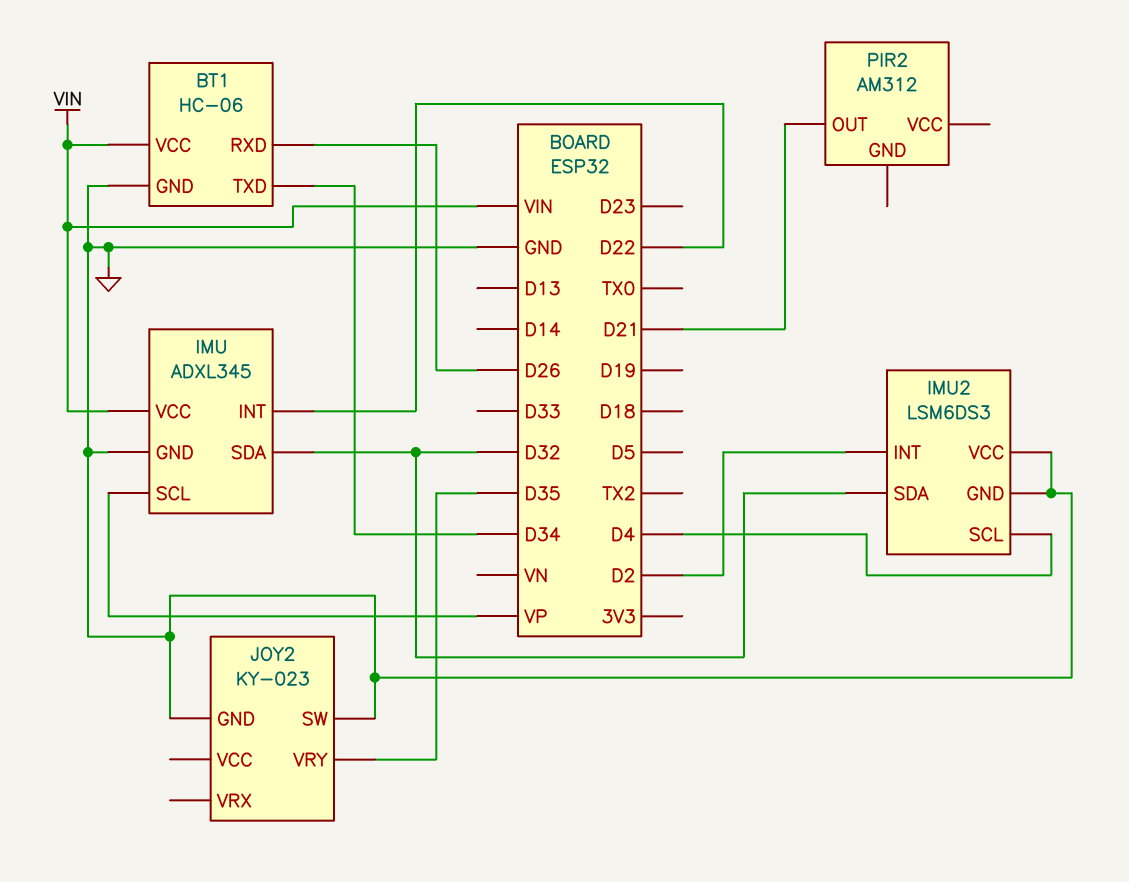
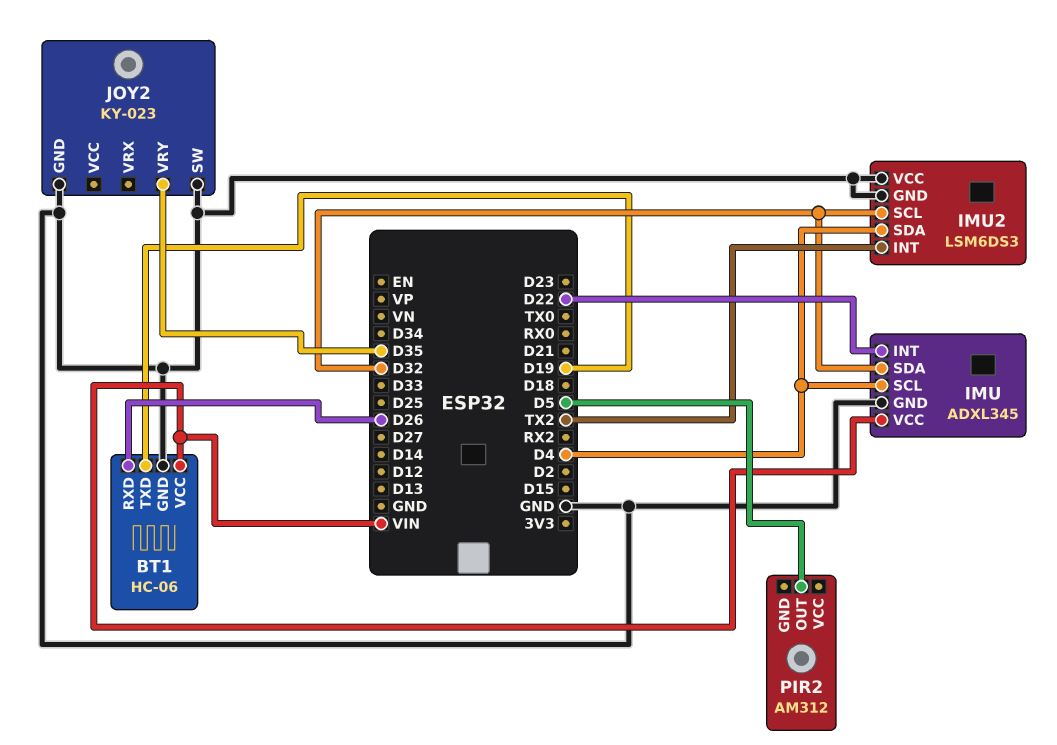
BT1 pin TXD: D34 -> D19
IMU pin SCL: VP -> D4
IMU2 pin INT: D2 -> TX2
IMU2 pin SCL: D4 -> D32
IMU2 pin SDA: D32 -> D4
PIR2 pin OUT: D21 -> D5

